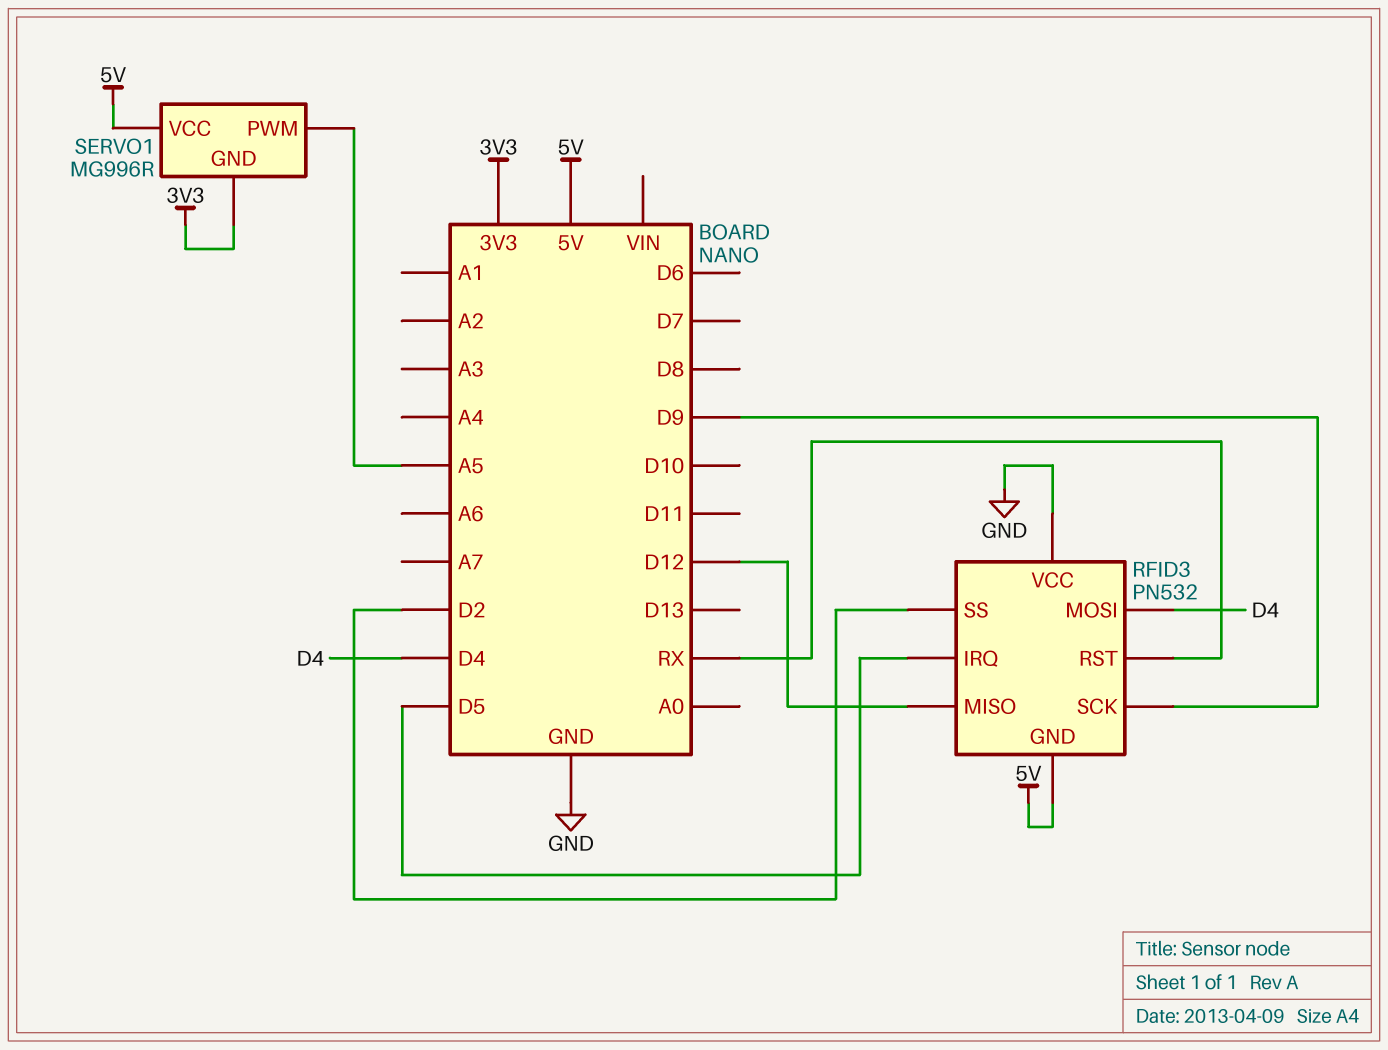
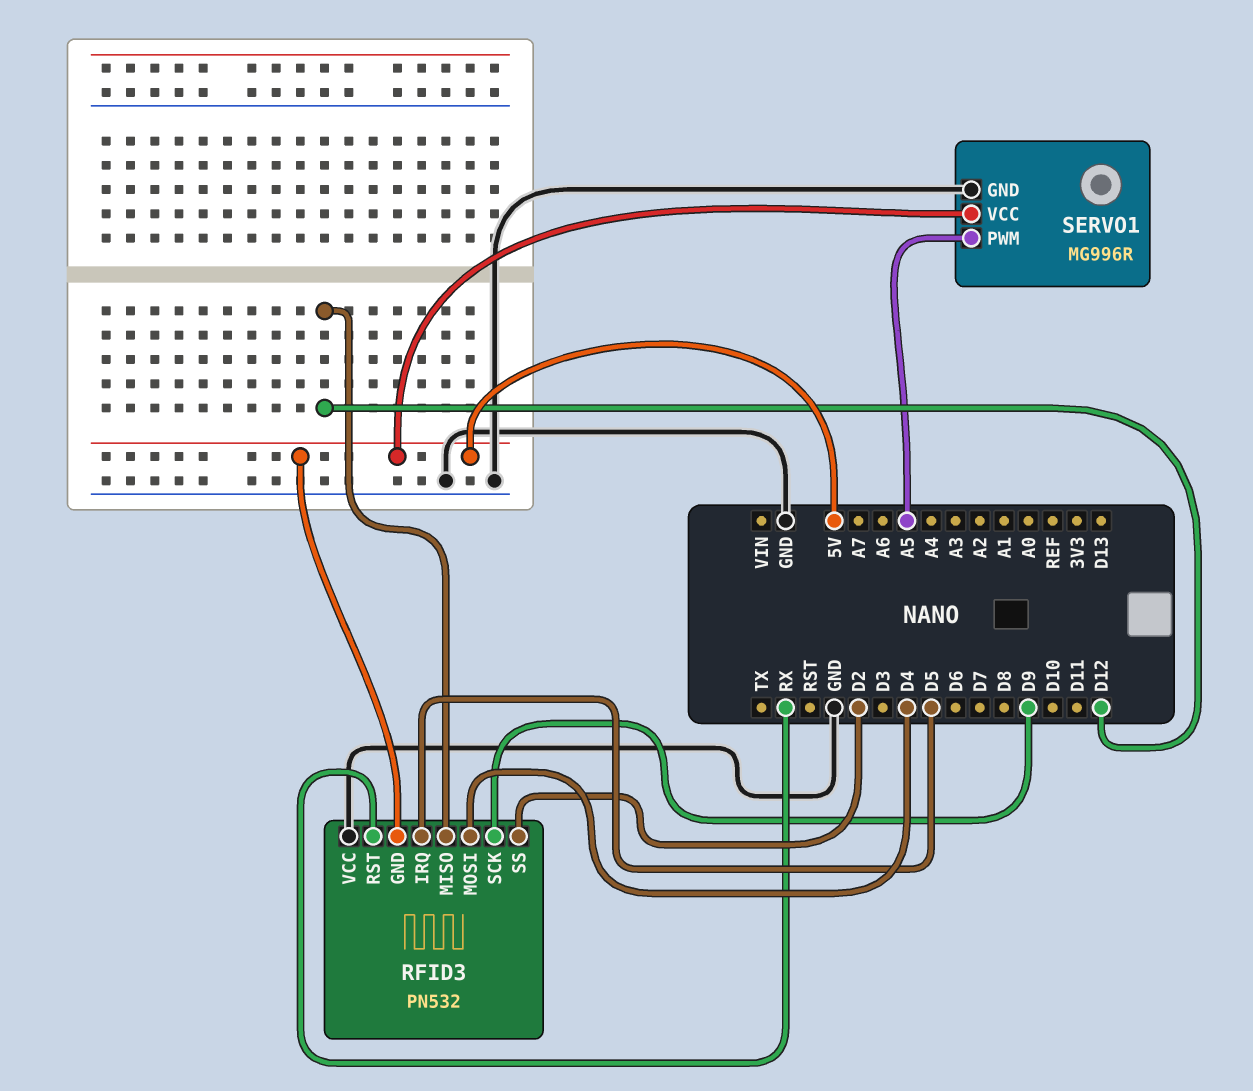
SERVO1 pin GND: 3V3 -> GND

